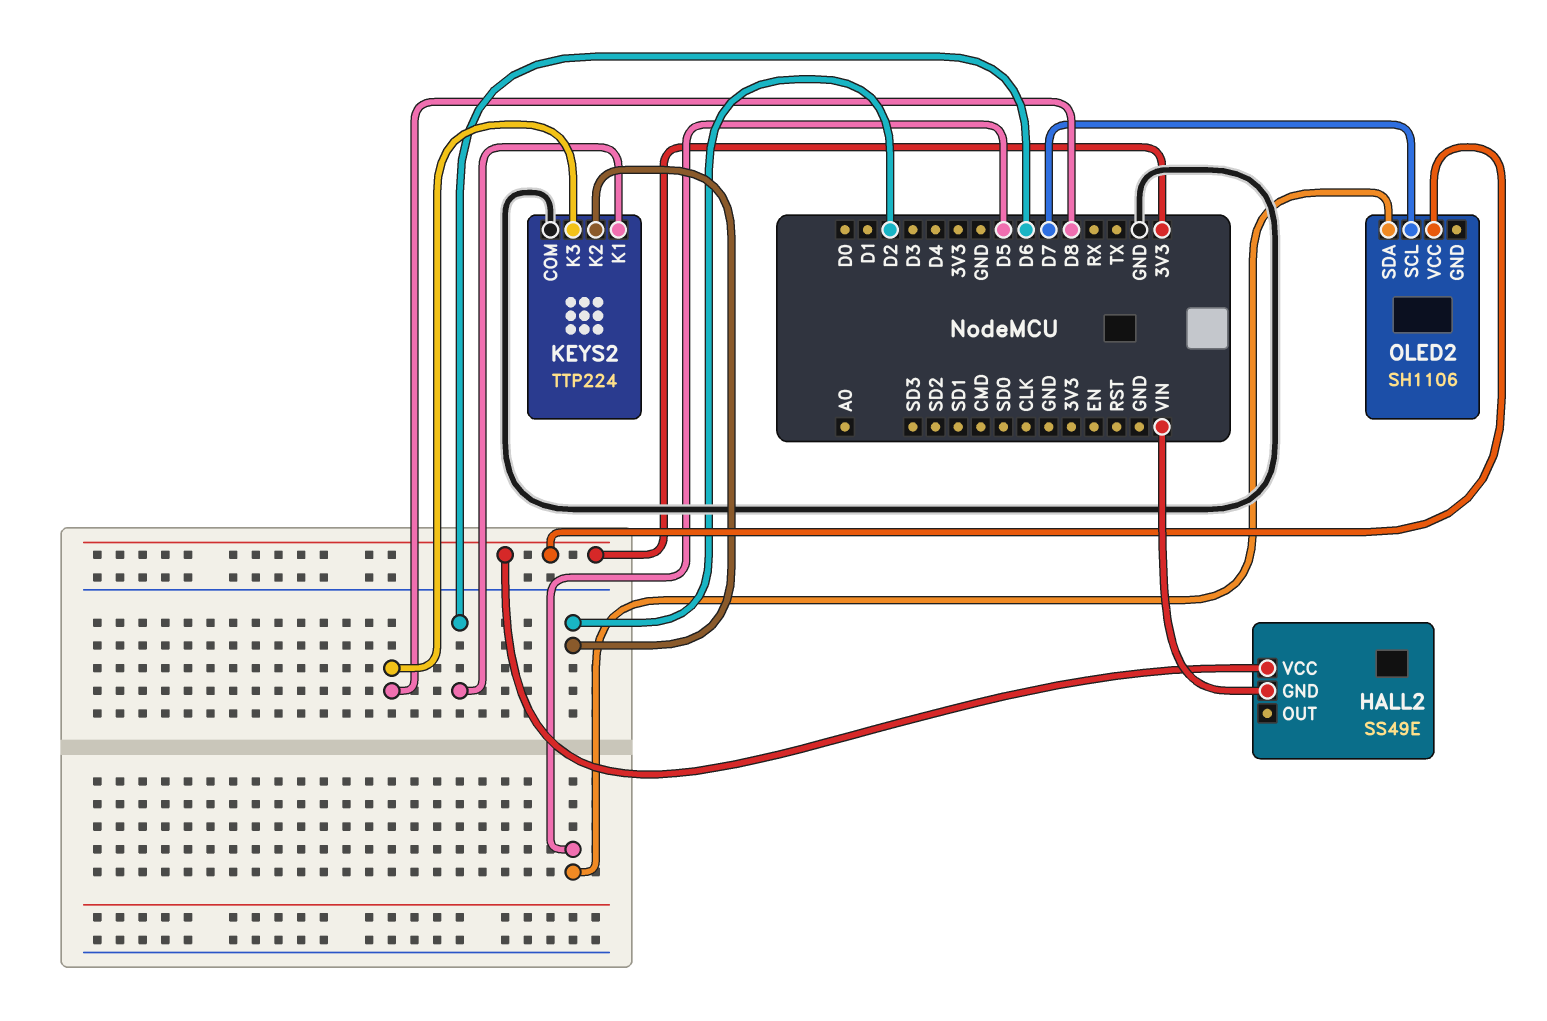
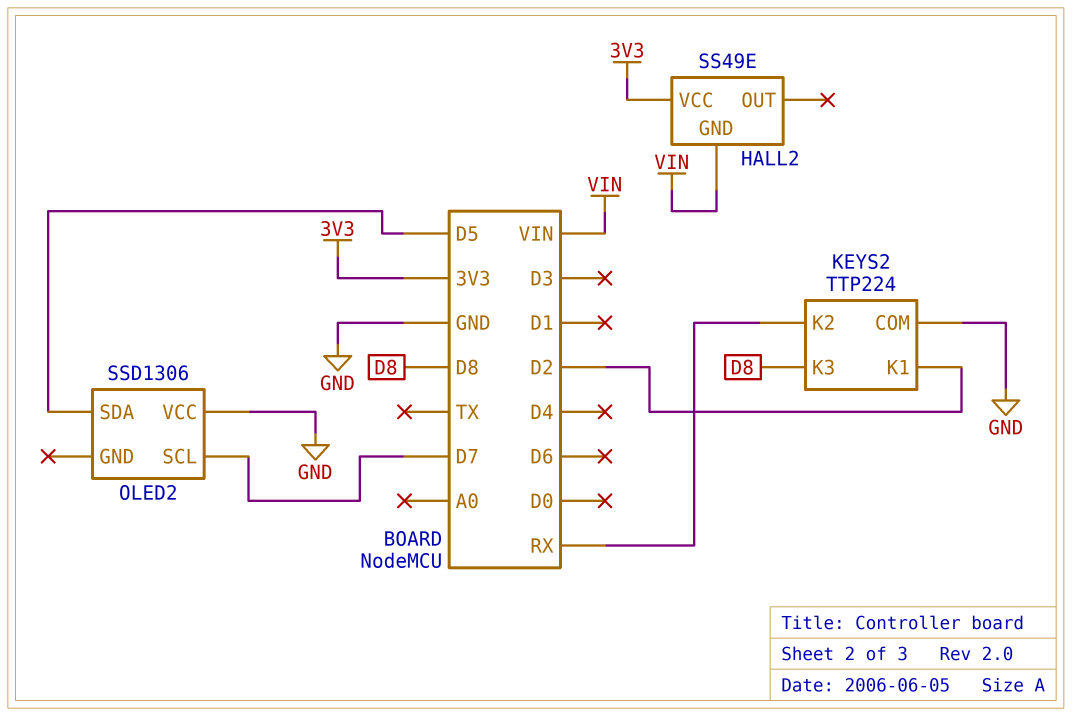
KEYS2 pin K1: D6 -> D2
KEYS2 pin K2: D2 -> RX
OLED2: SH1106 -> SSD1306
OLED2 pin VCC: 3V3 -> GND

